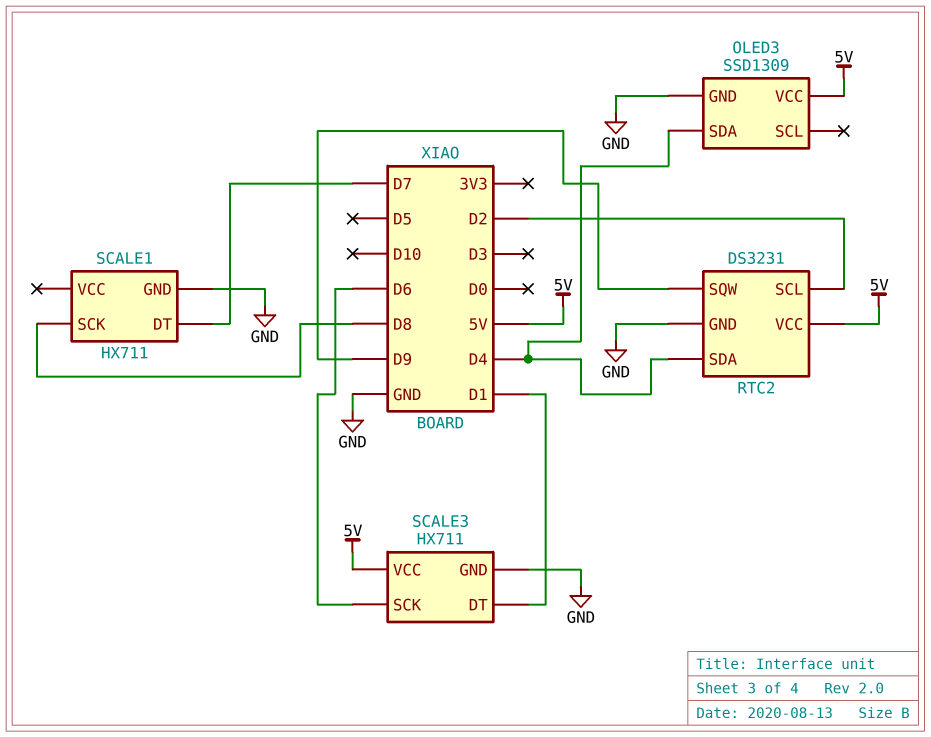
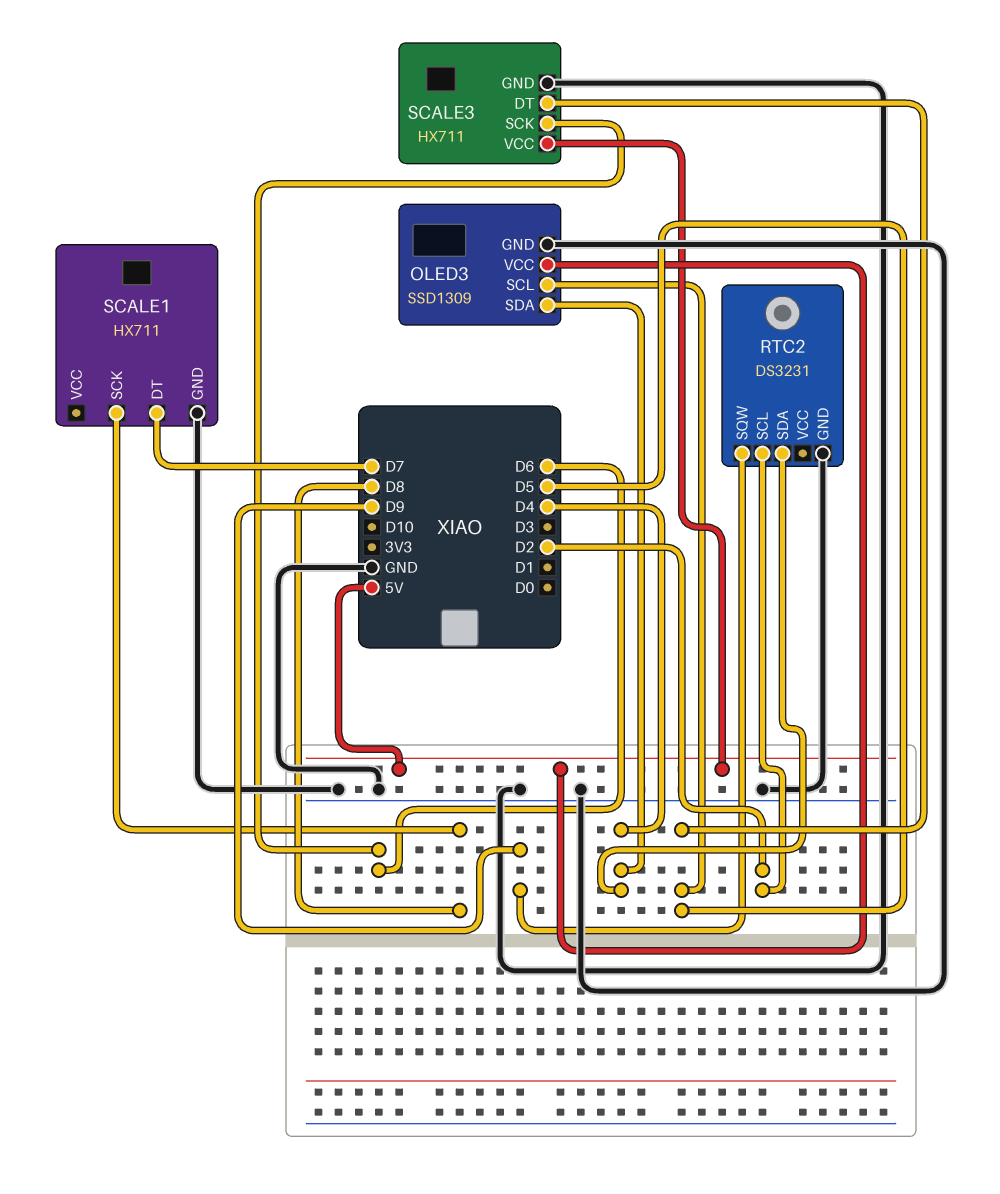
OLED3 pin SCL: none -> D5
RTC2 pin VCC: 5V -> none
SCALE3 pin DT: D1 -> D5

